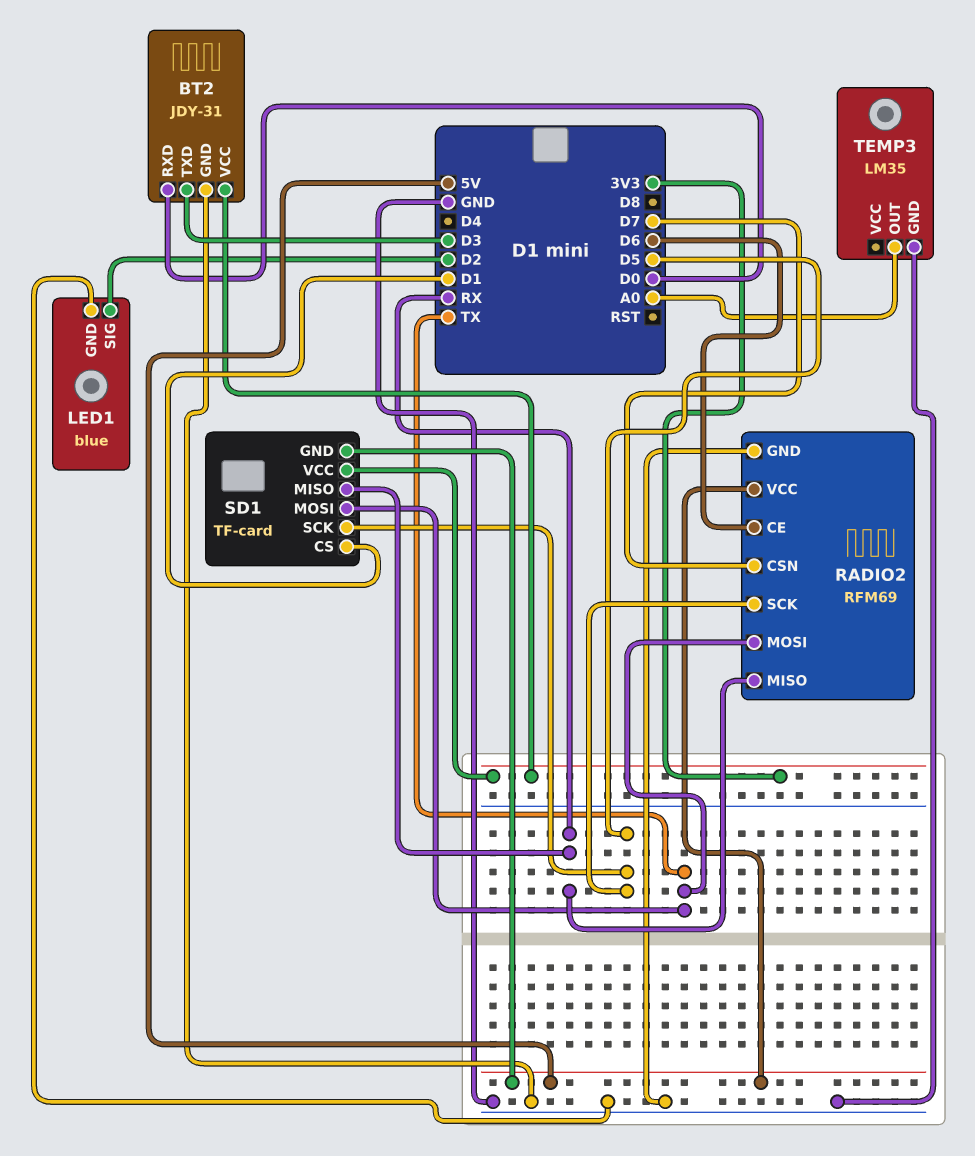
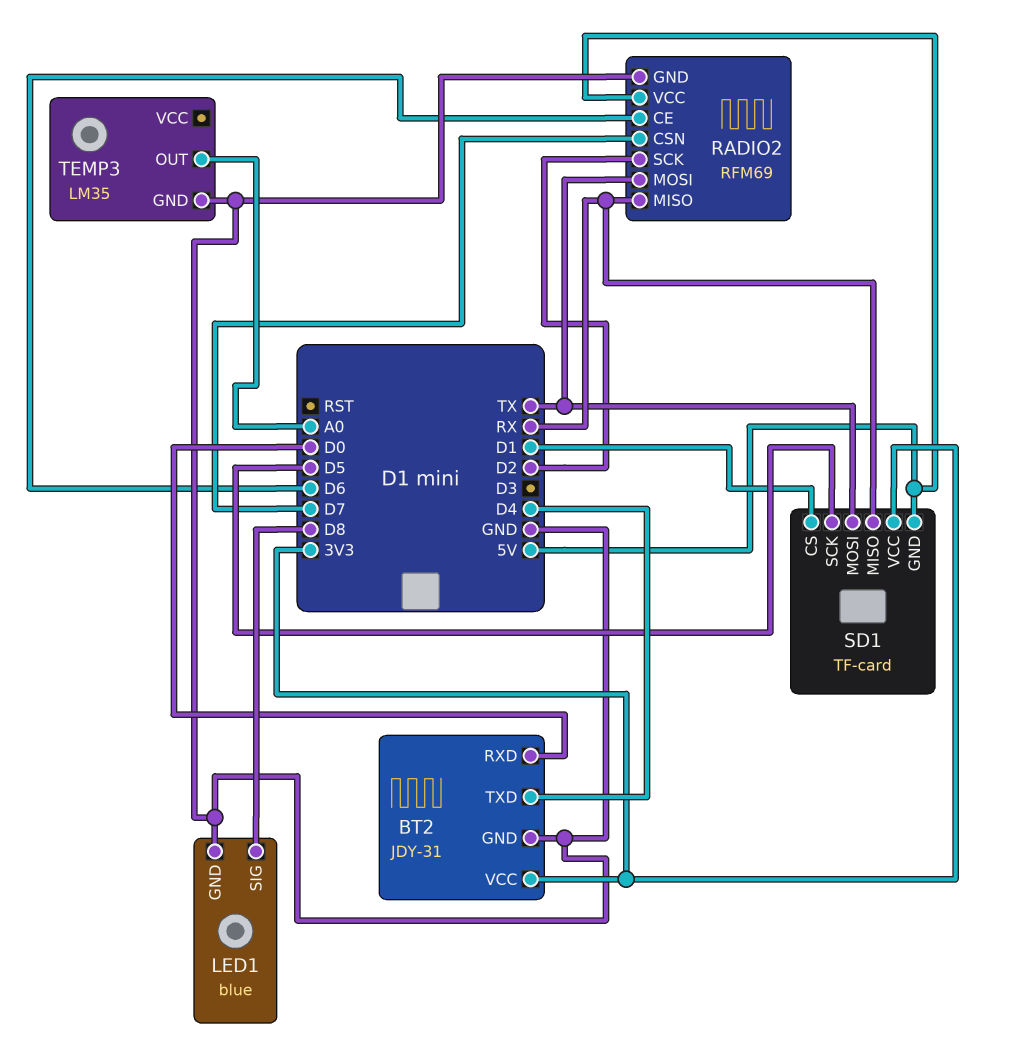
BT2 pin TXD: D3 -> D4
LED1 pin SIG: D2 -> D8
RADIO2 pin SCK: D5 -> D2

